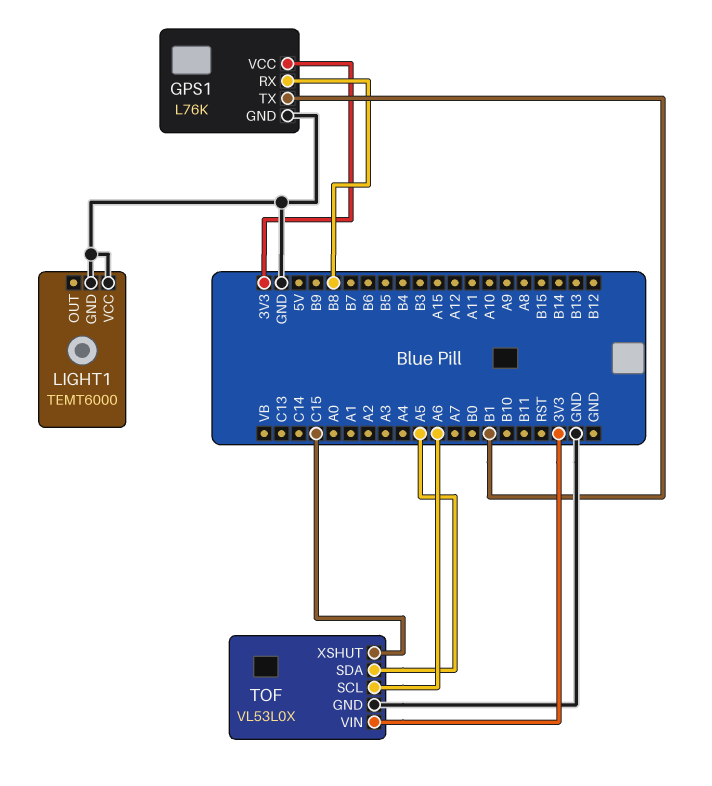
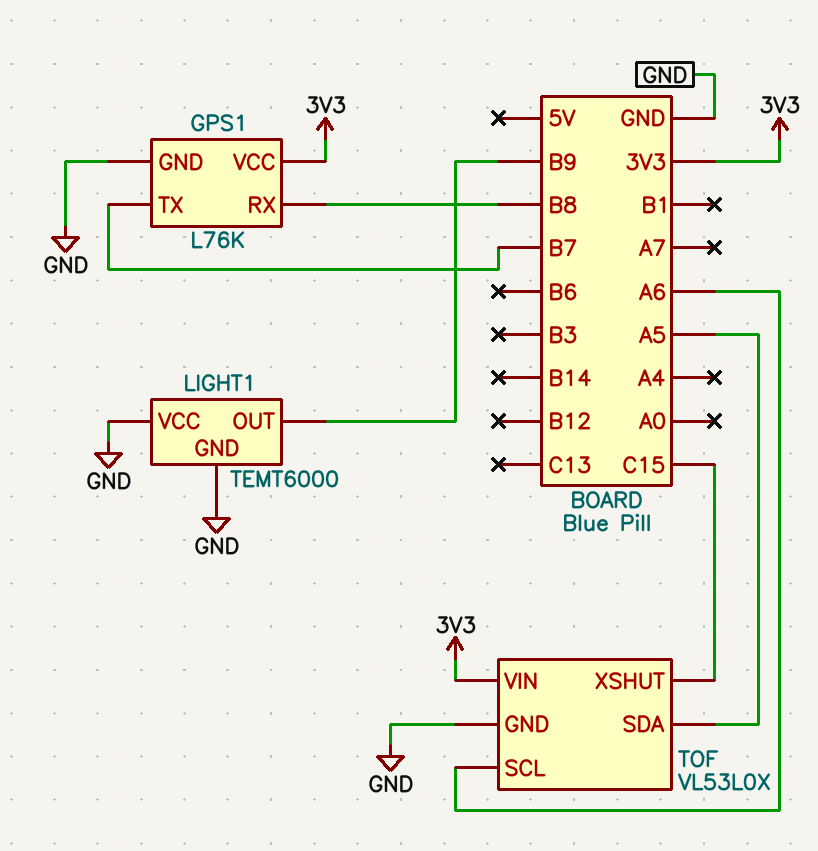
GPS1 pin TX: B1 -> B7
LIGHT1 pin OUT: none -> B9

